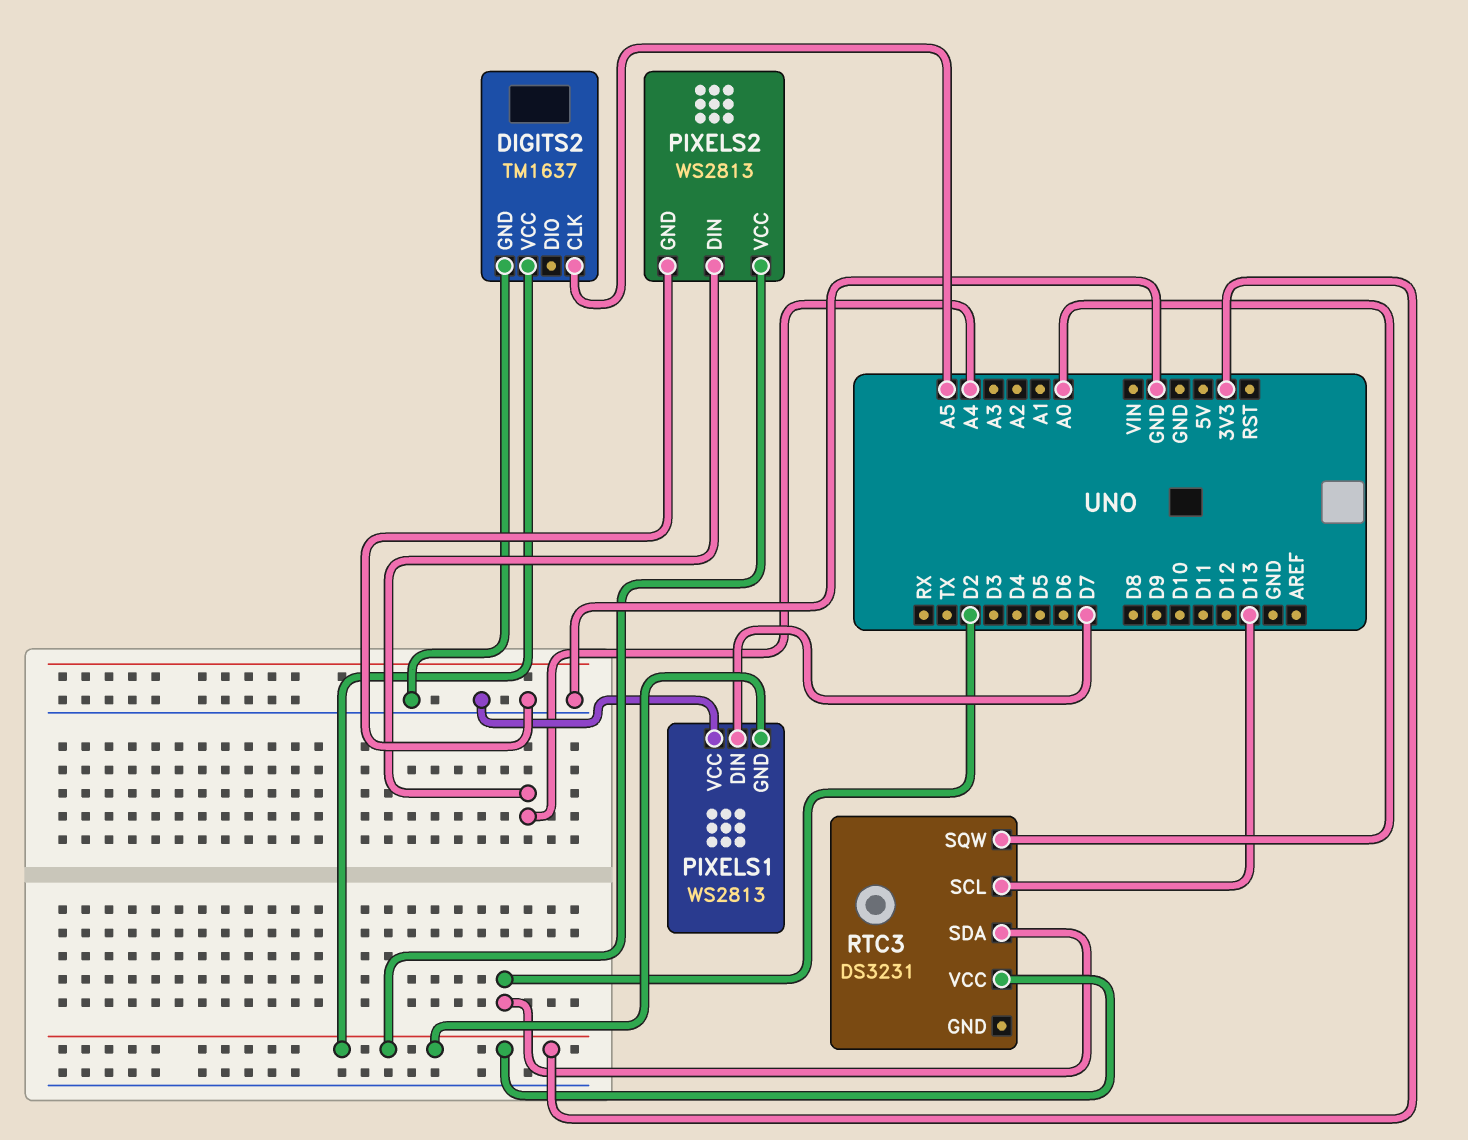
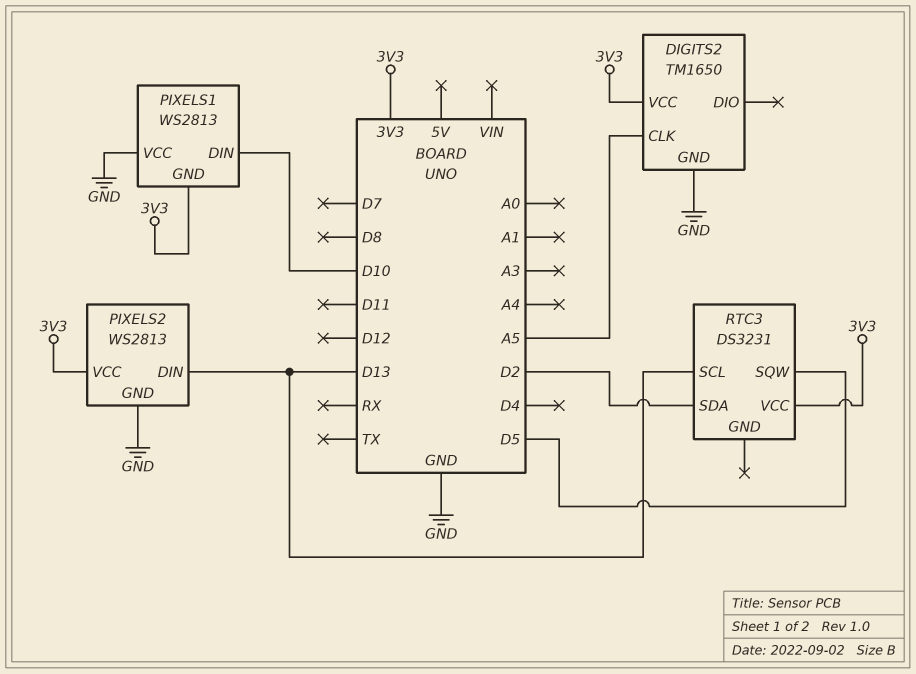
DIGITS2: TM1637 -> TM1650
PIXELS1 pin DIN: D7 -> D10
PIXELS2 pin DIN: A4 -> D13
RTC3 pin SQW: A0 -> D5

